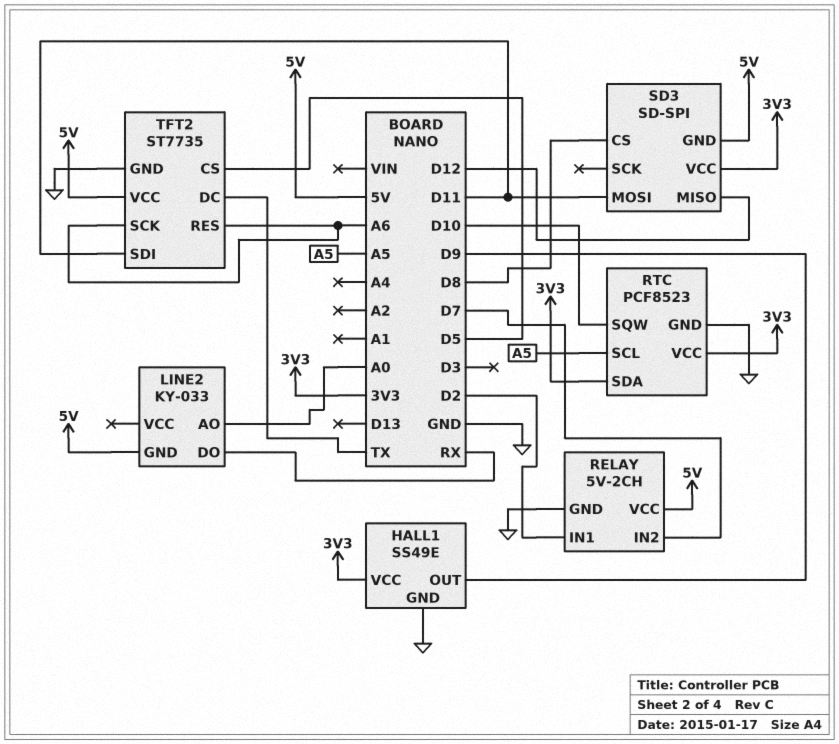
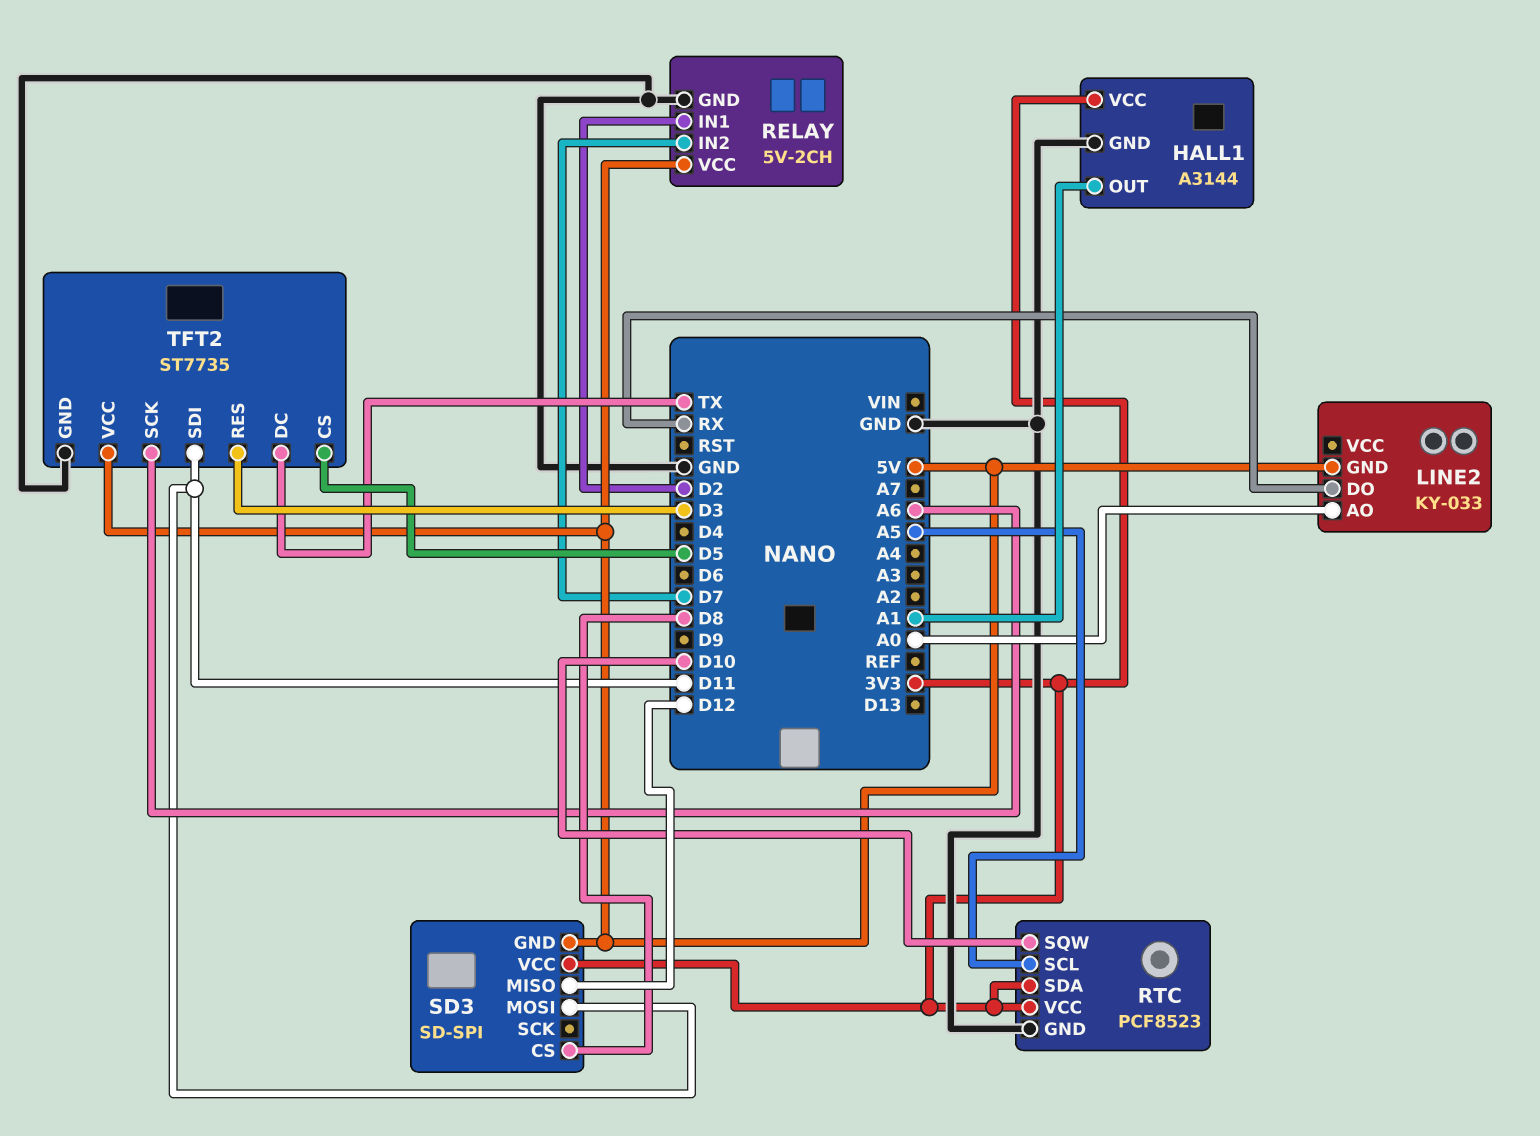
HALL1: SS49E -> A3144
HALL1 pin OUT: D9 -> A1
TFT2 pin RES: A6 -> D3

